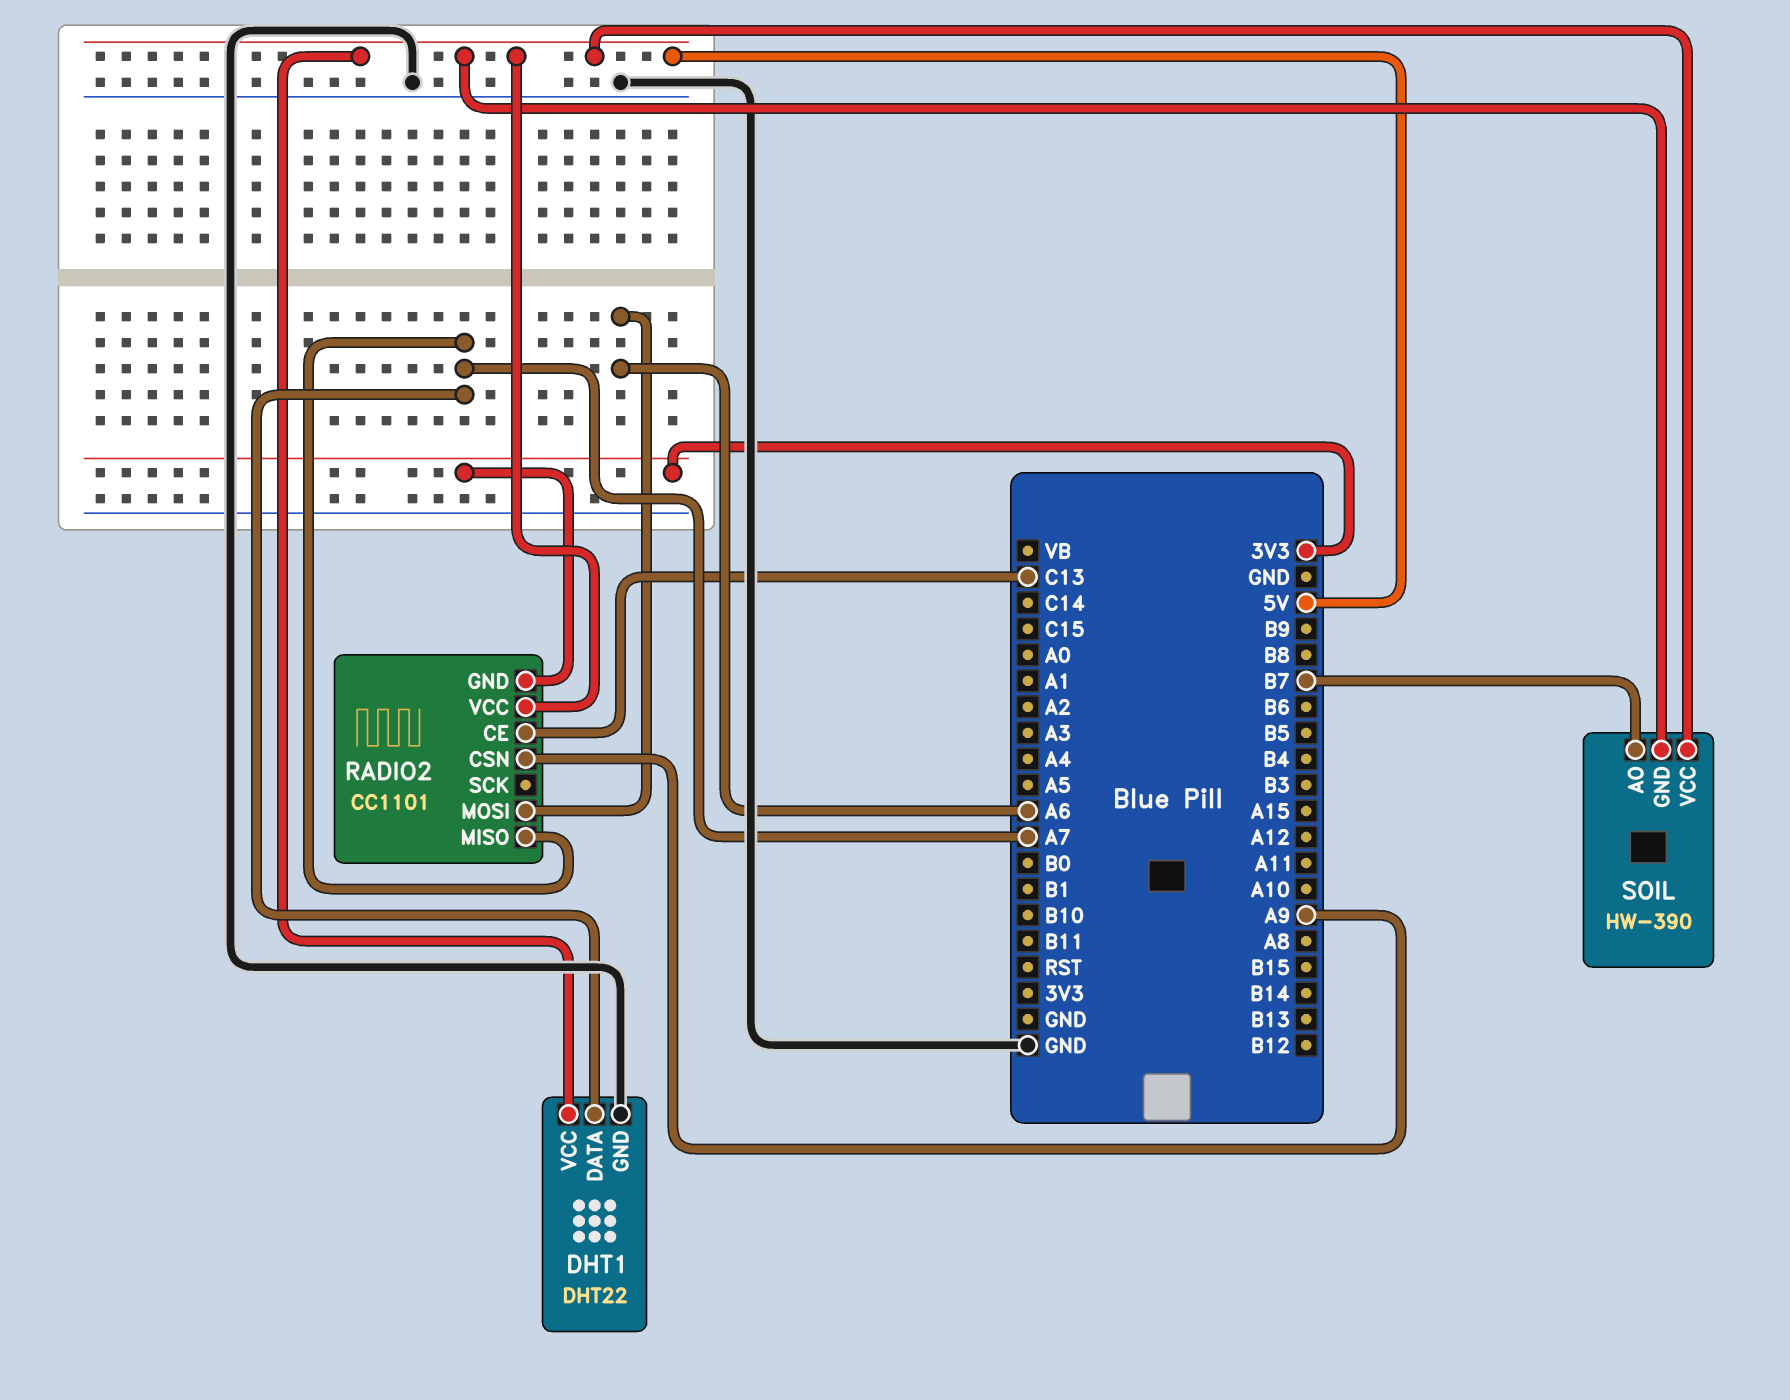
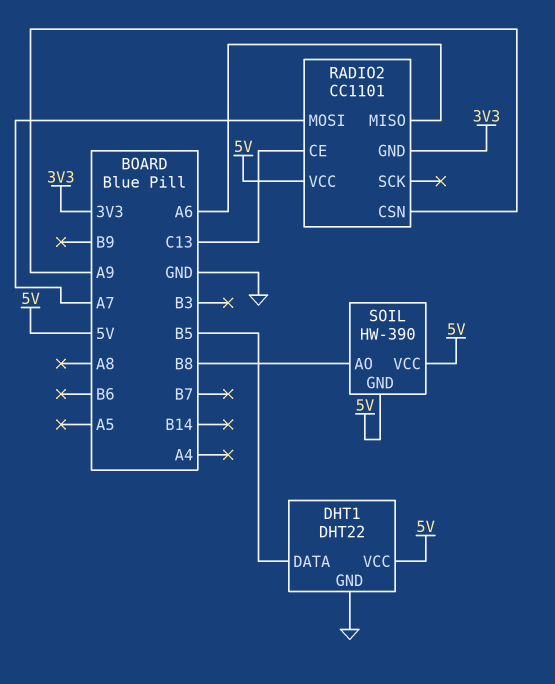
DHT1 pin DATA: A7 -> B5
RADIO2 pin MISO: A7 -> A6
RADIO2 pin MOSI: A6 -> A7
SOIL pin AO: B7 -> B8

